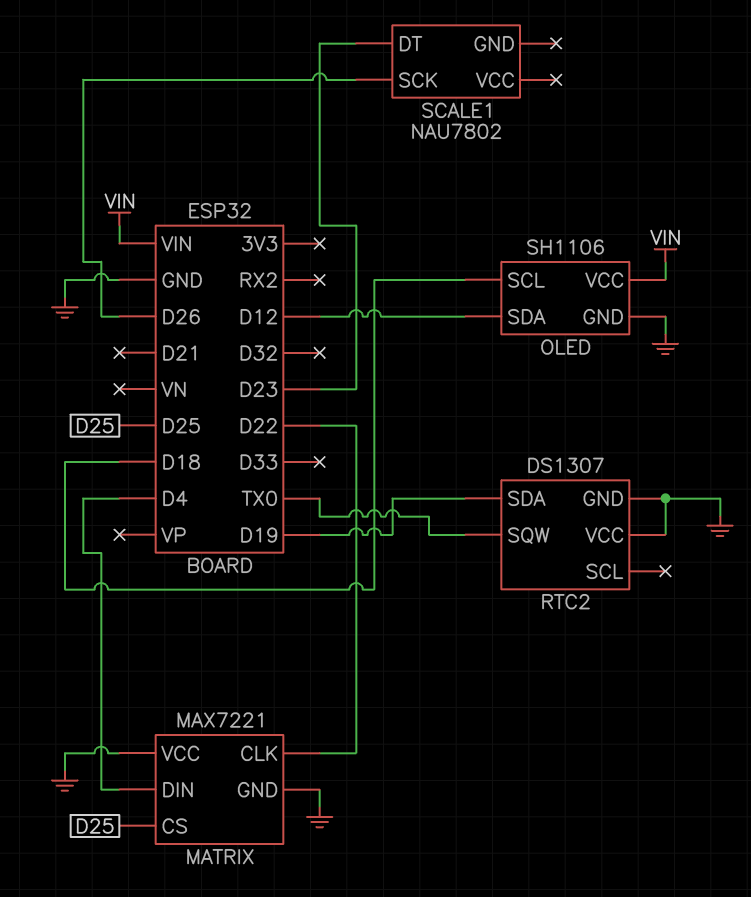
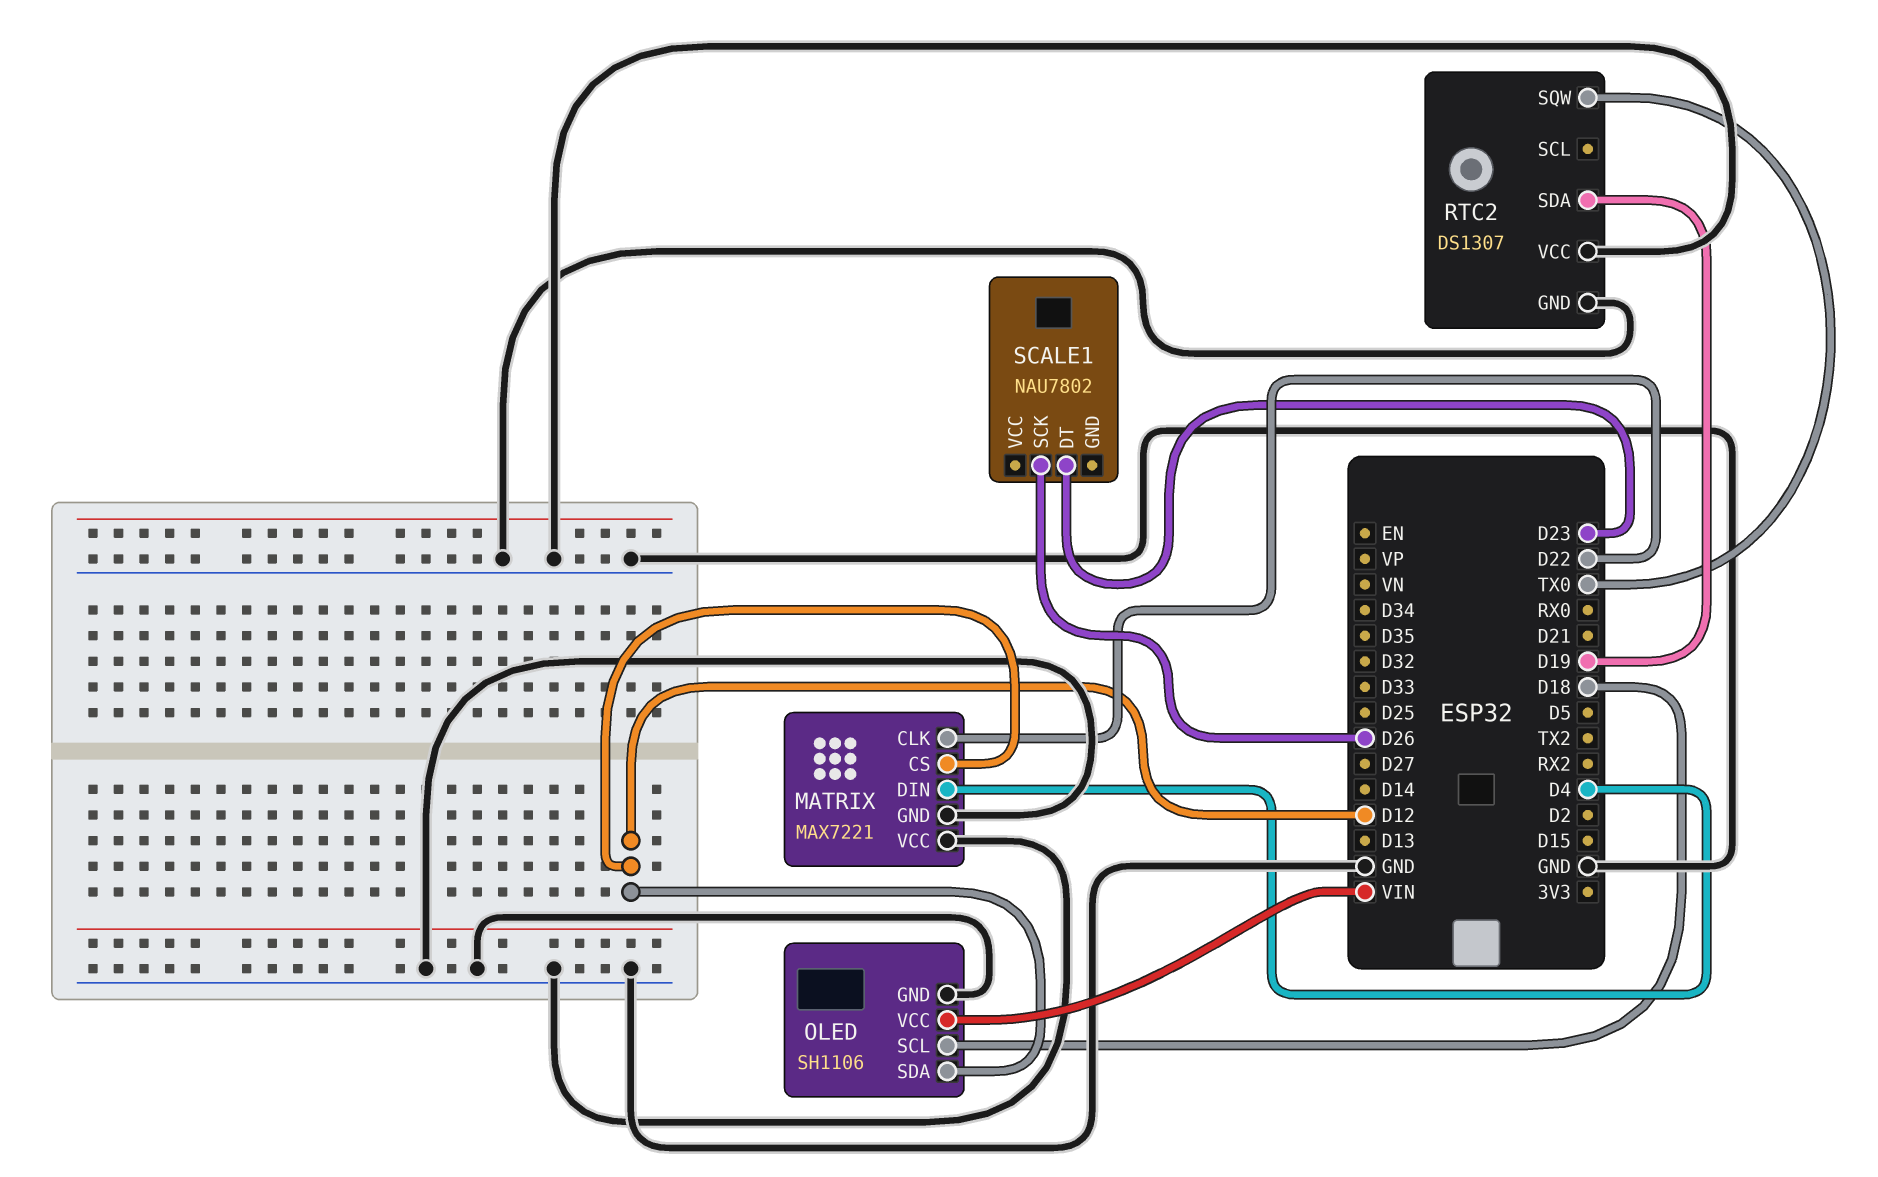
MATRIX pin CS: D25 -> D12

